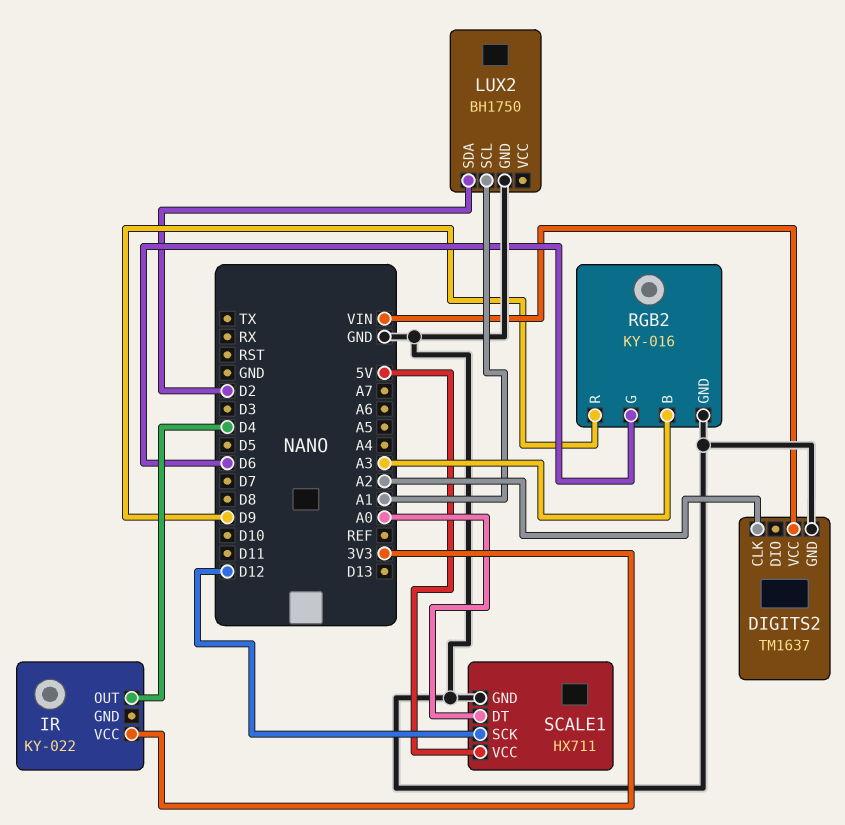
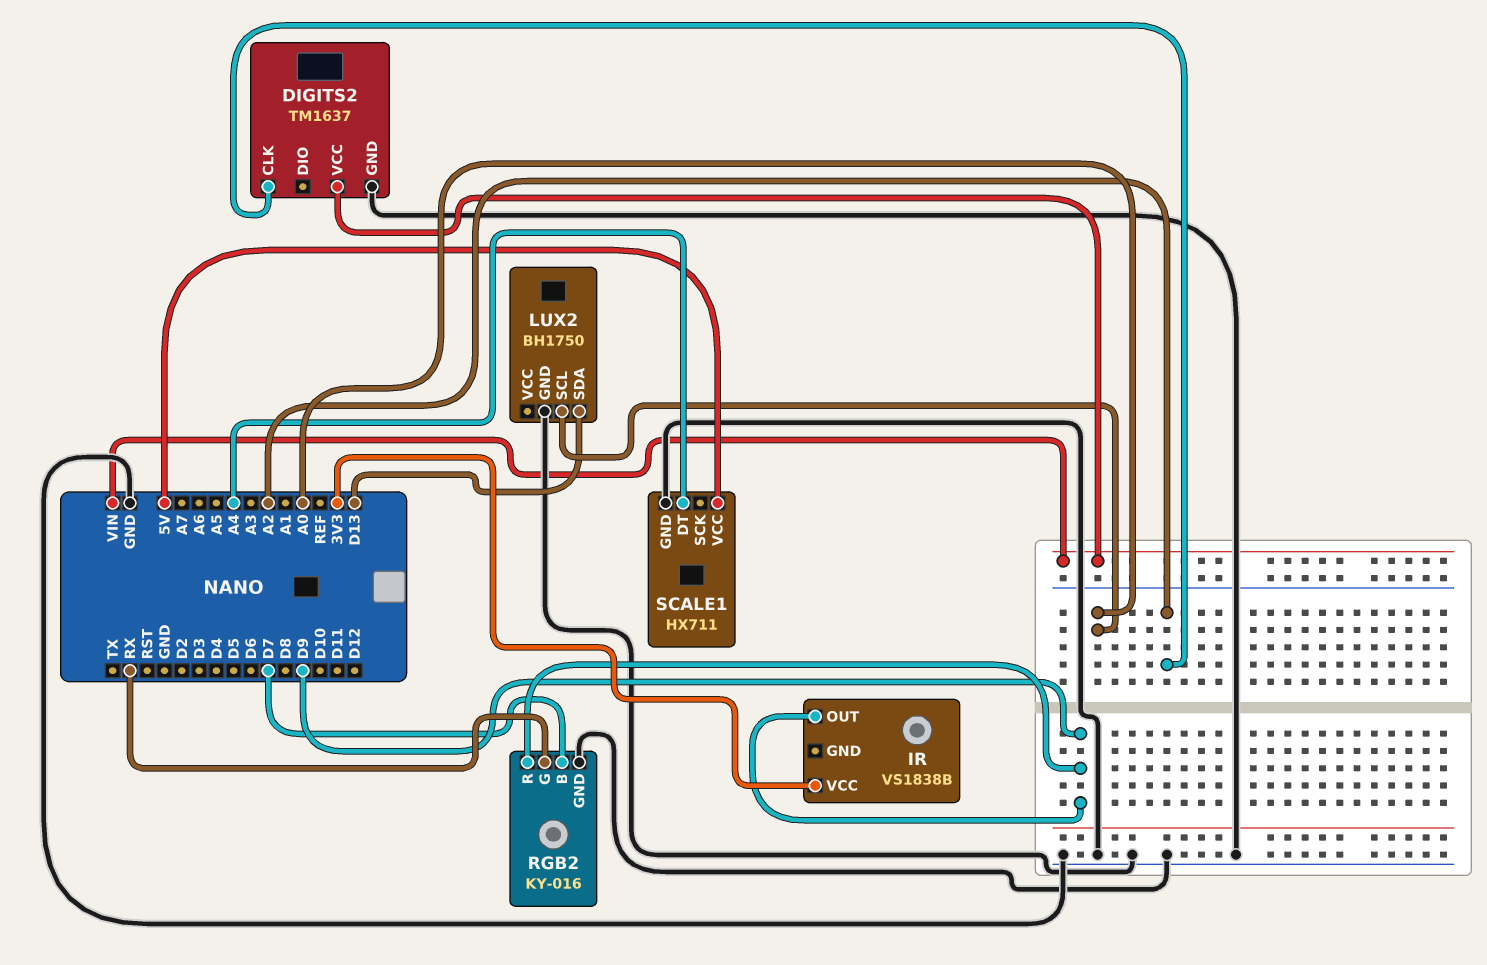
IR: KY-022 -> VS1838B
IR pin OUT: D4 -> D9
LUX2 pin SCL: A1 -> A0
LUX2 pin SDA: D2 -> D13
RGB2 pin B: A3 -> D7
RGB2 pin G: D6 -> RX
SCALE1 pin DT: A0 -> A4
SCALE1 pin SCK: D12 -> none

